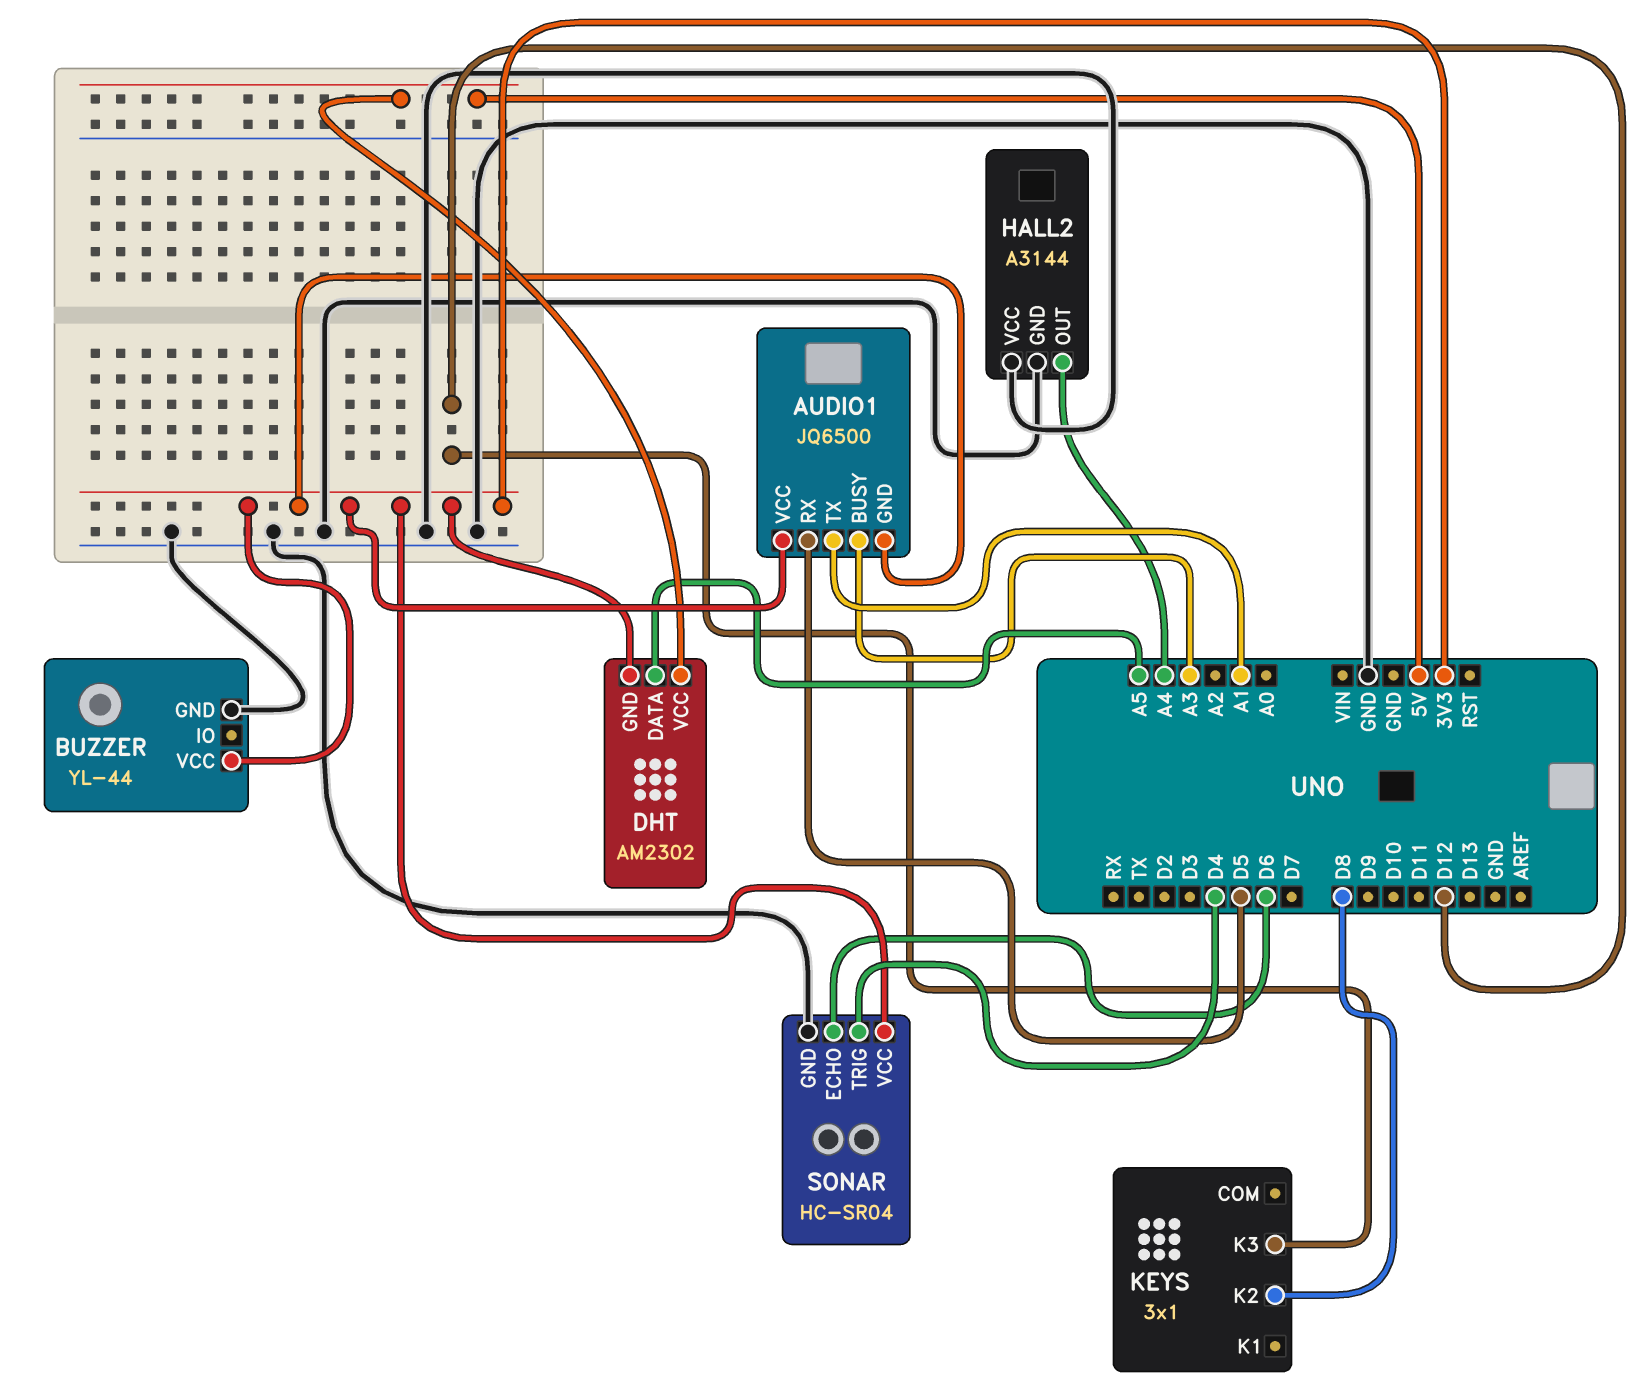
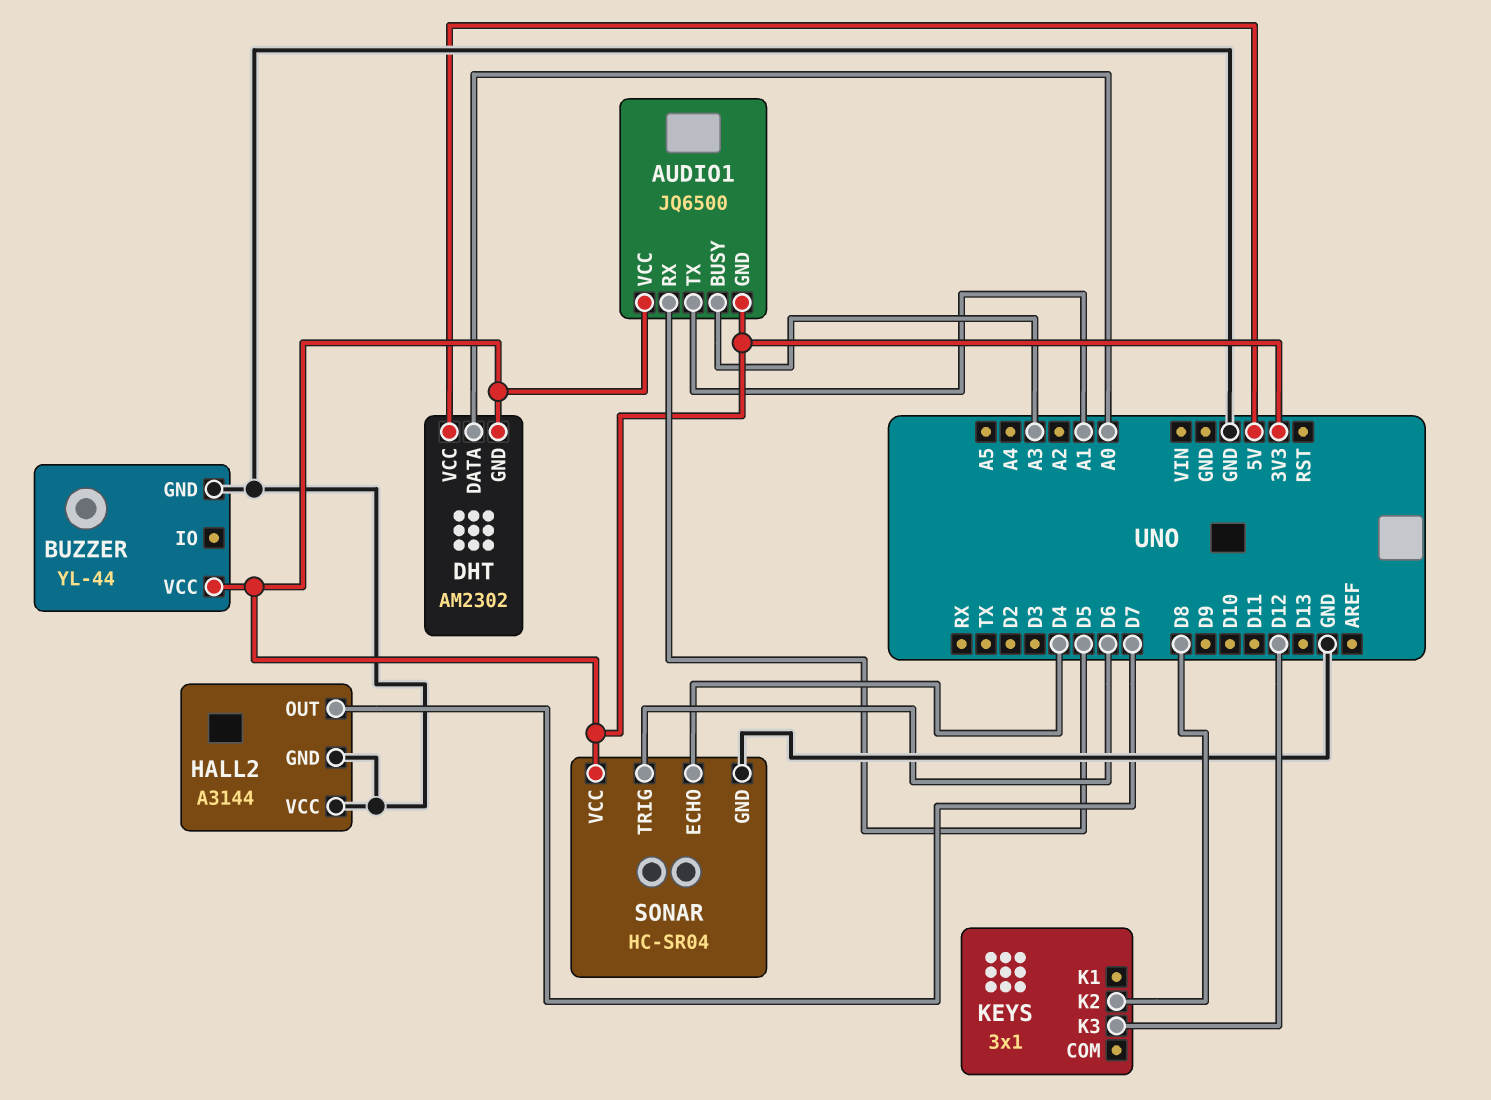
DHT pin DATA: A5 -> A0
HALL2 pin OUT: A4 -> D7
SONAR pin ECHO: D6 -> D4
SONAR pin TRIG: D4 -> D6

